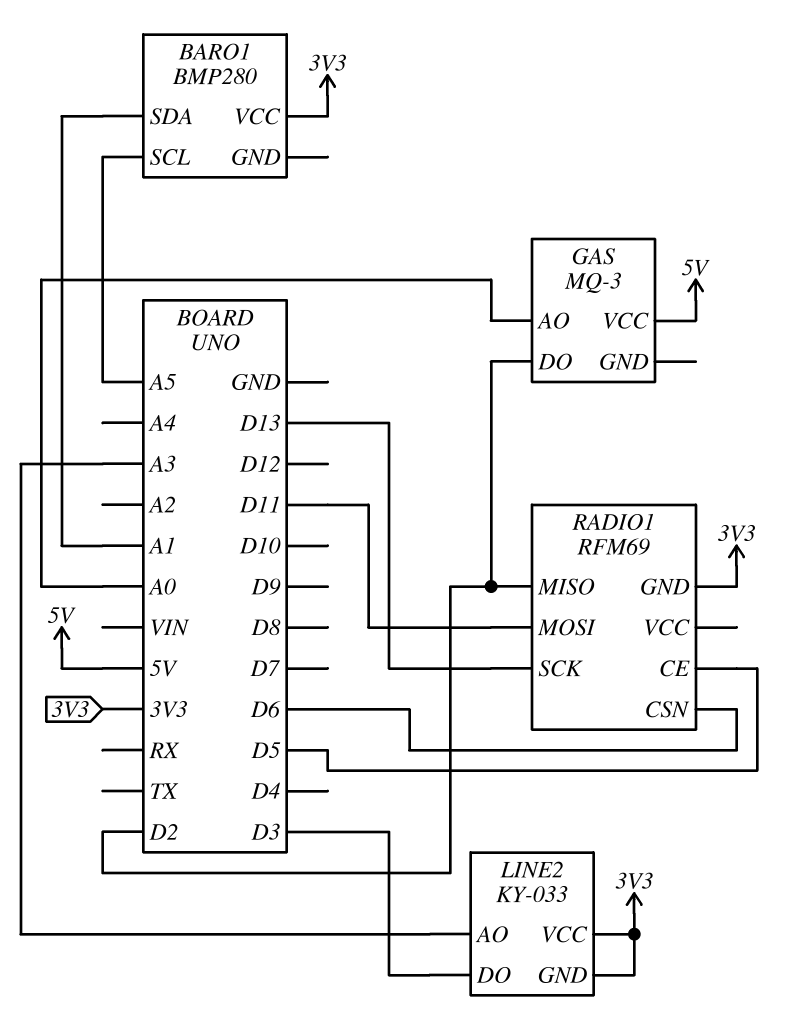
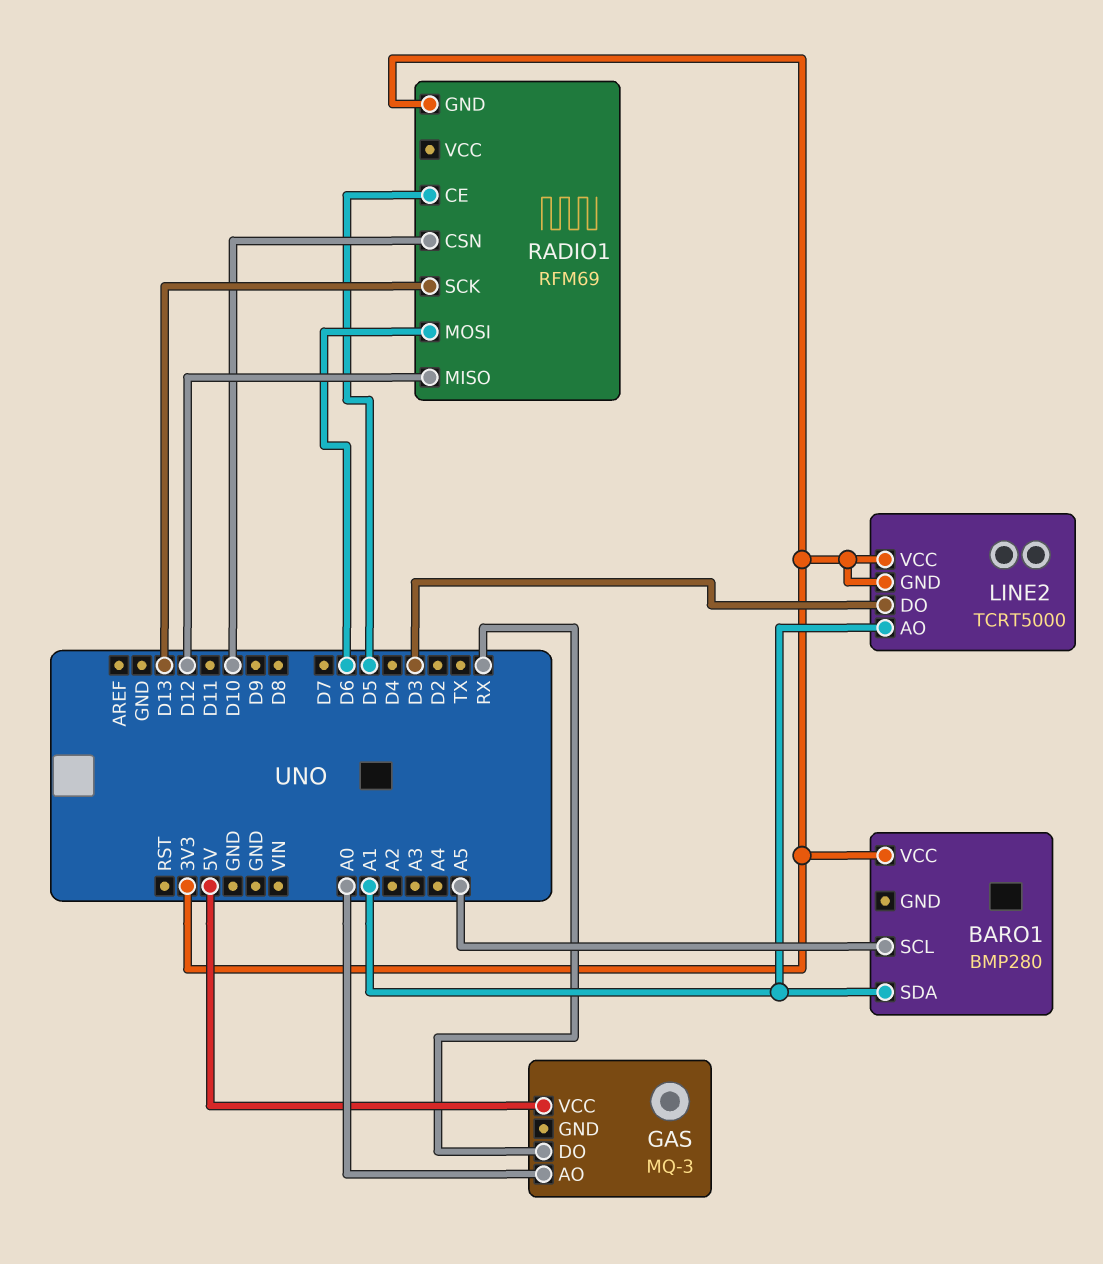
GAS pin DO: D2 -> RX
LINE2: KY-033 -> TCRT5000
LINE2 pin AO: A3 -> A1
RADIO1 pin CSN: D6 -> D10
RADIO1 pin MISO: D2 -> D12
RADIO1 pin MOSI: D11 -> D6

